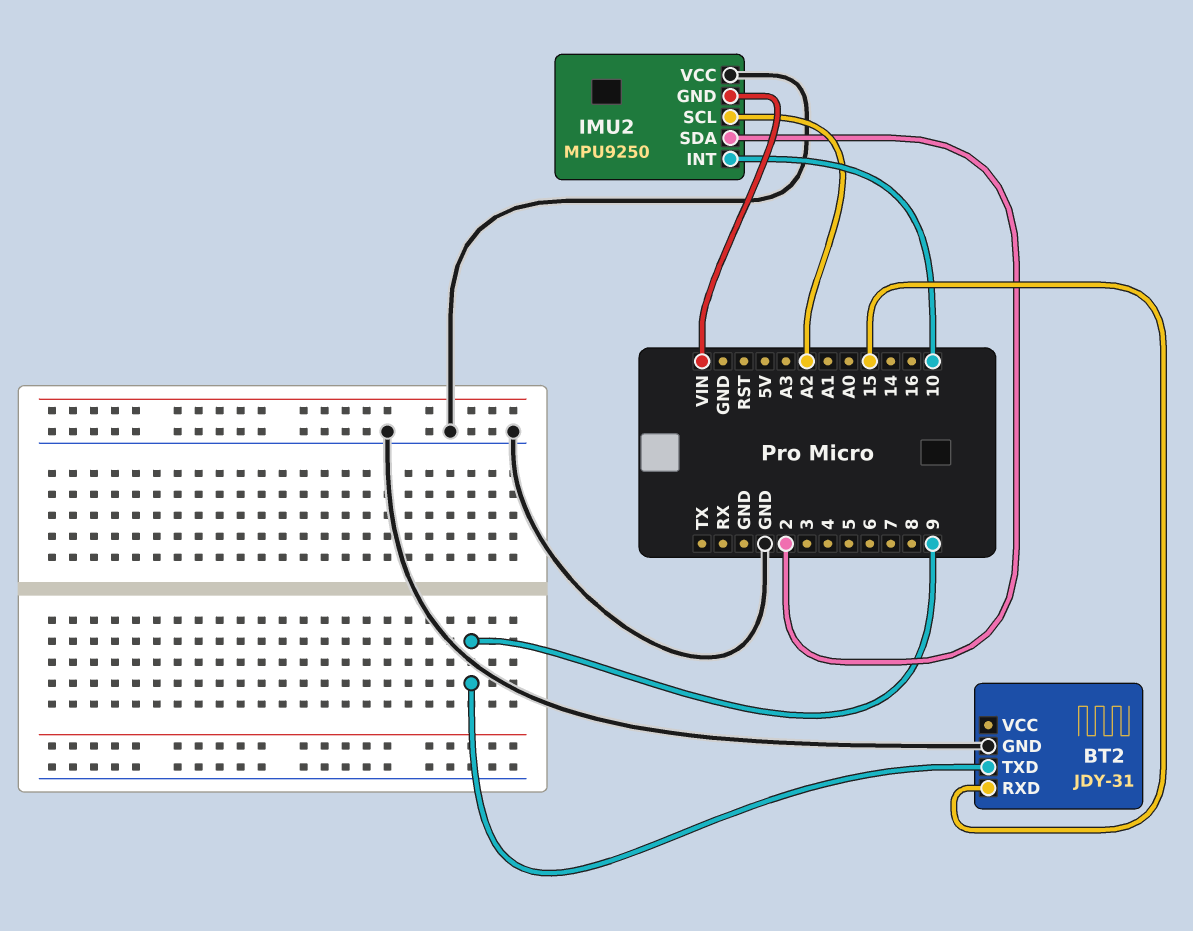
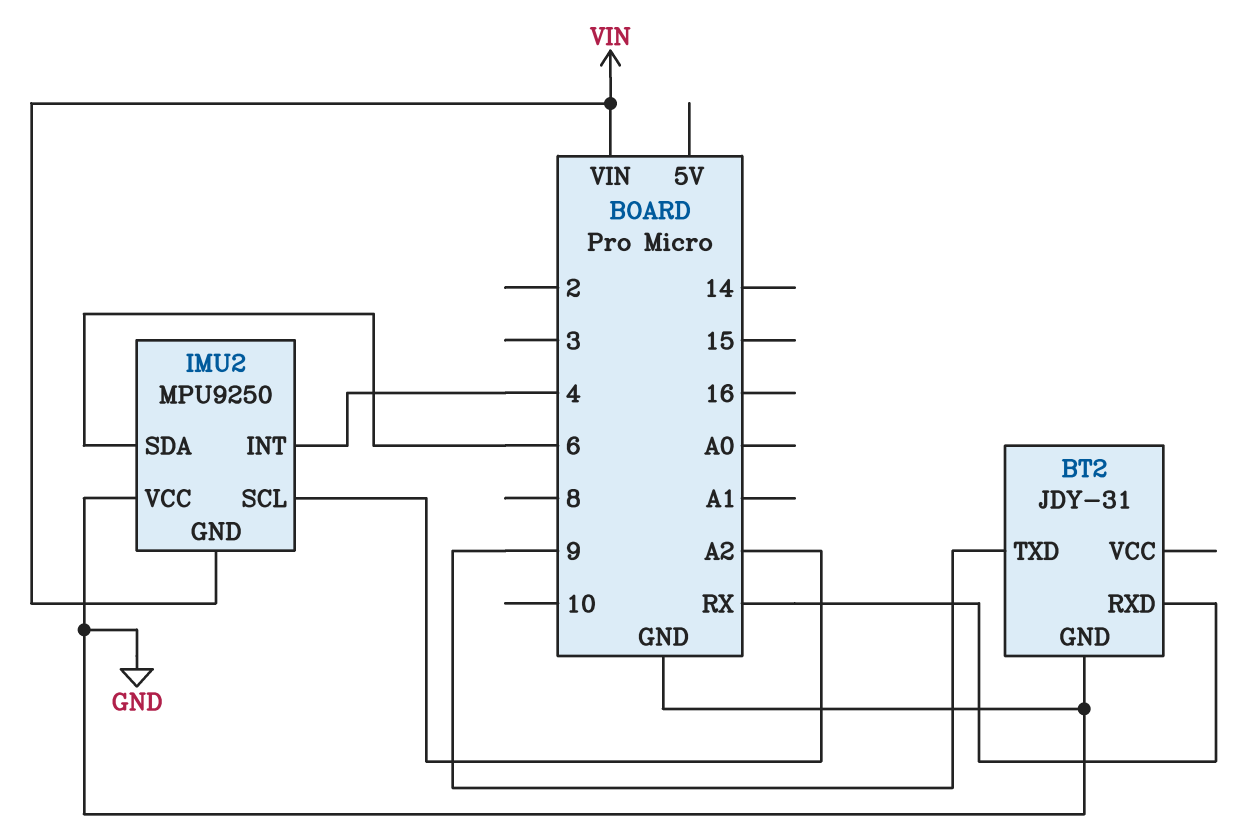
BT2 pin RXD: 15 -> RX
IMU2 pin INT: 10 -> 4
IMU2 pin SDA: 2 -> 6

